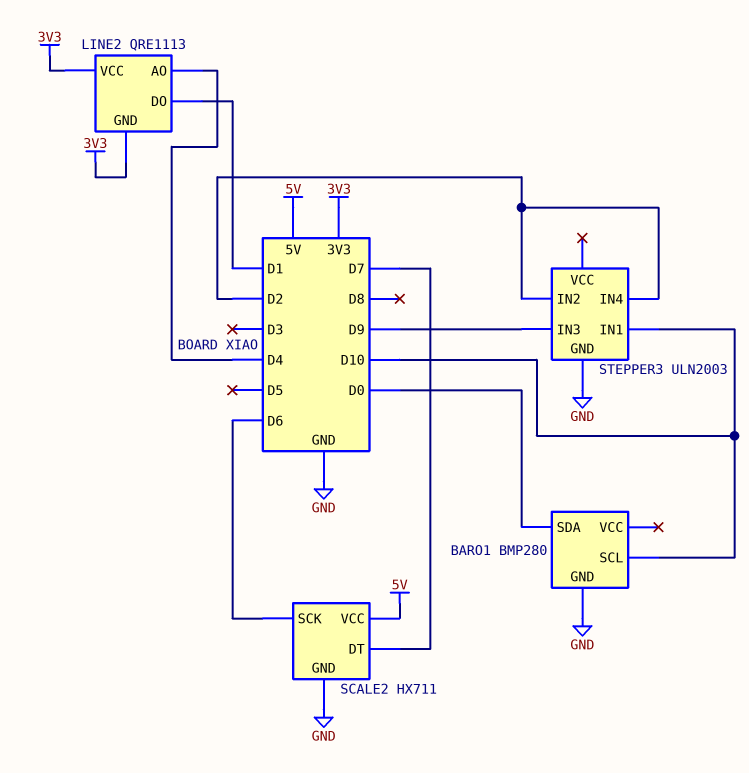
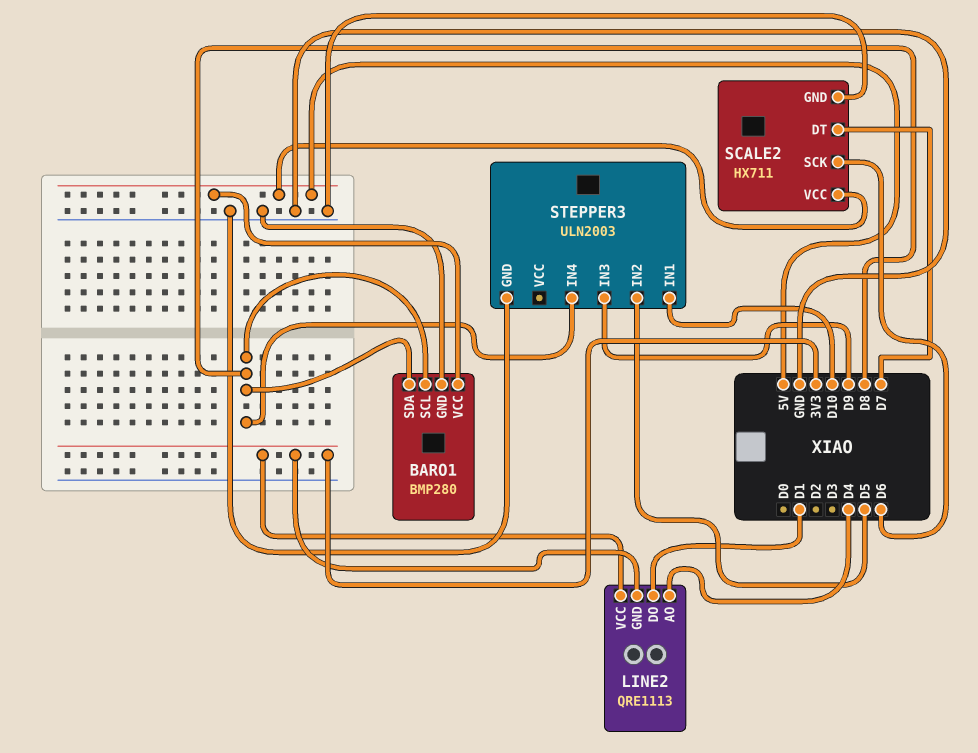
BARO1 pin SCL: D10 -> D8
BARO1 pin SDA: D0 -> D8
BARO1 pin VCC: none -> 5V
STEPPER3 pin IN2: D2 -> D5
STEPPER3 pin IN4: D2 -> D8

